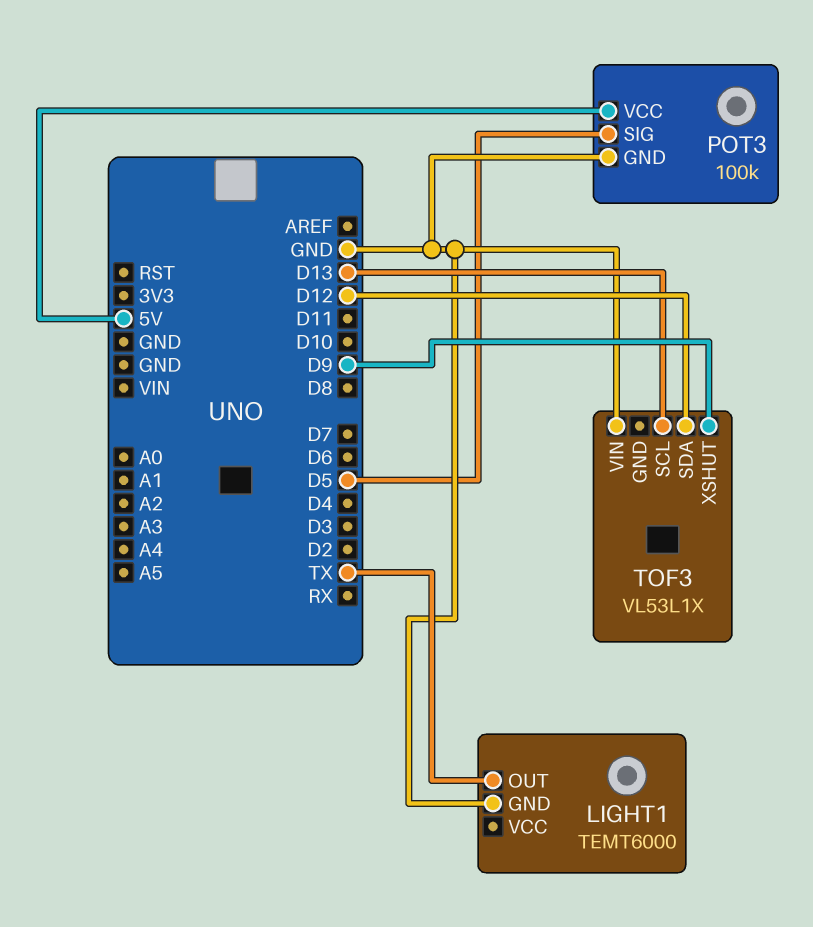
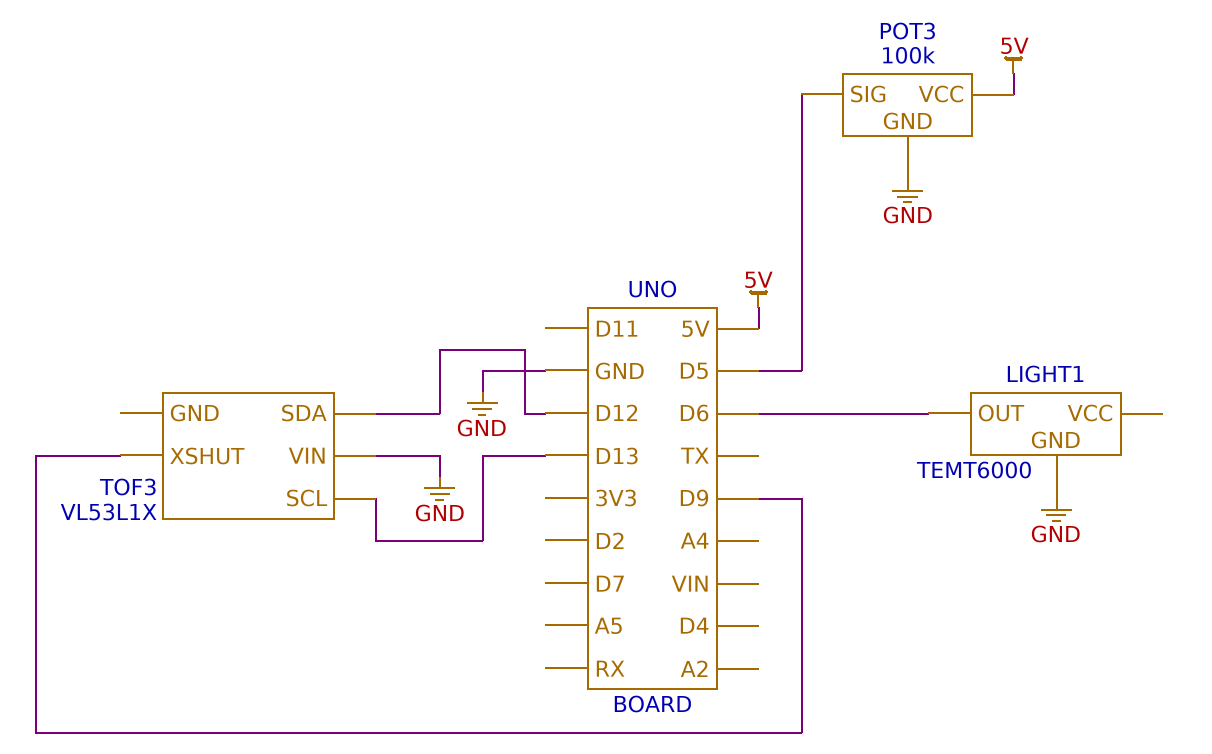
LIGHT1 pin OUT: TX -> D6

